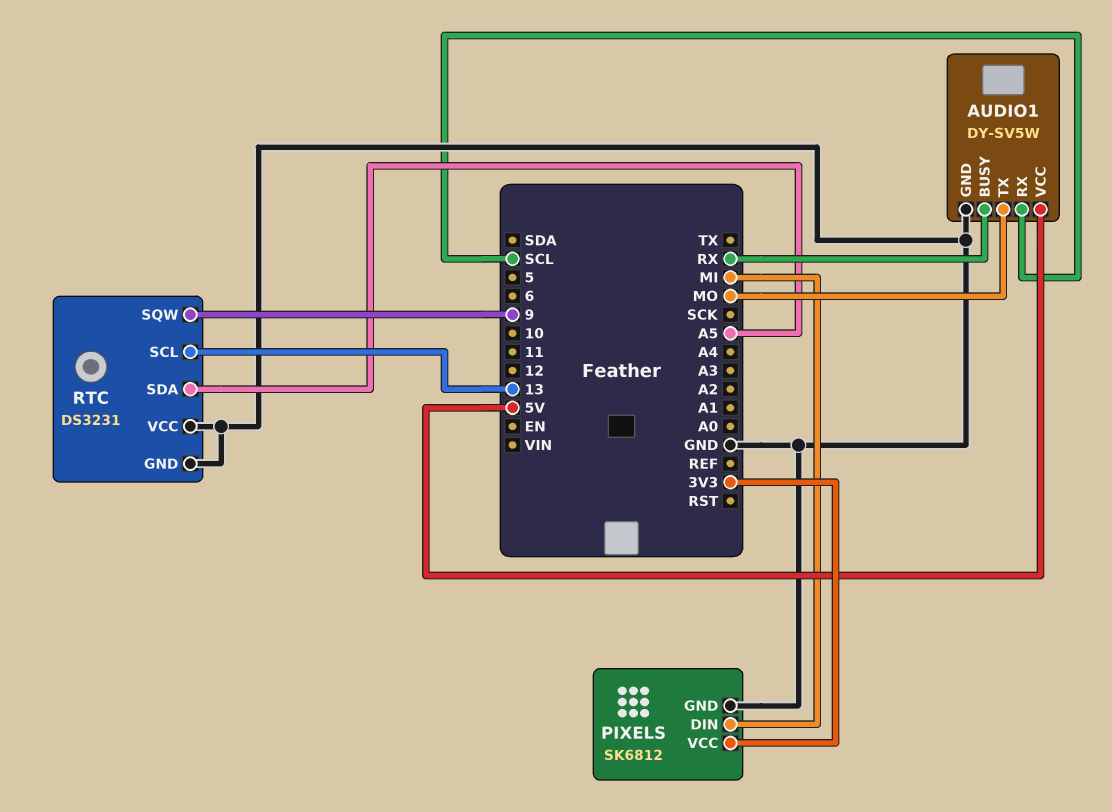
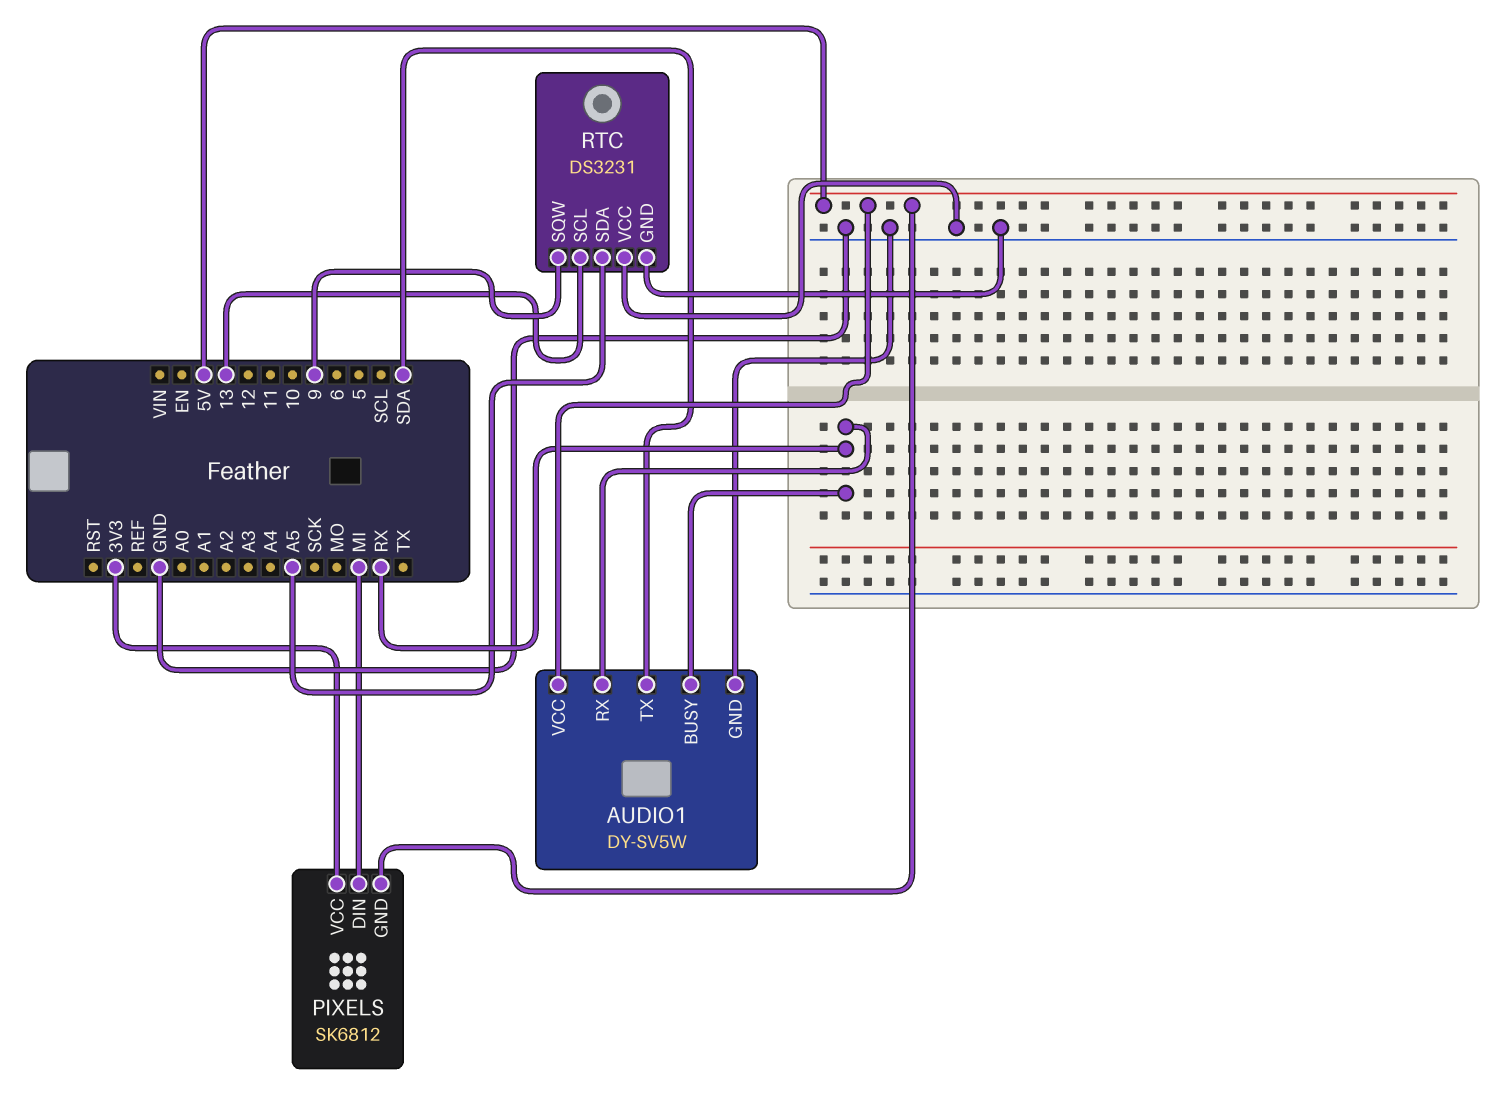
AUDIO1 pin RX: SCL -> RX
AUDIO1 pin TX: MO -> SDA
PIXELS pin GND: GND -> 5V

